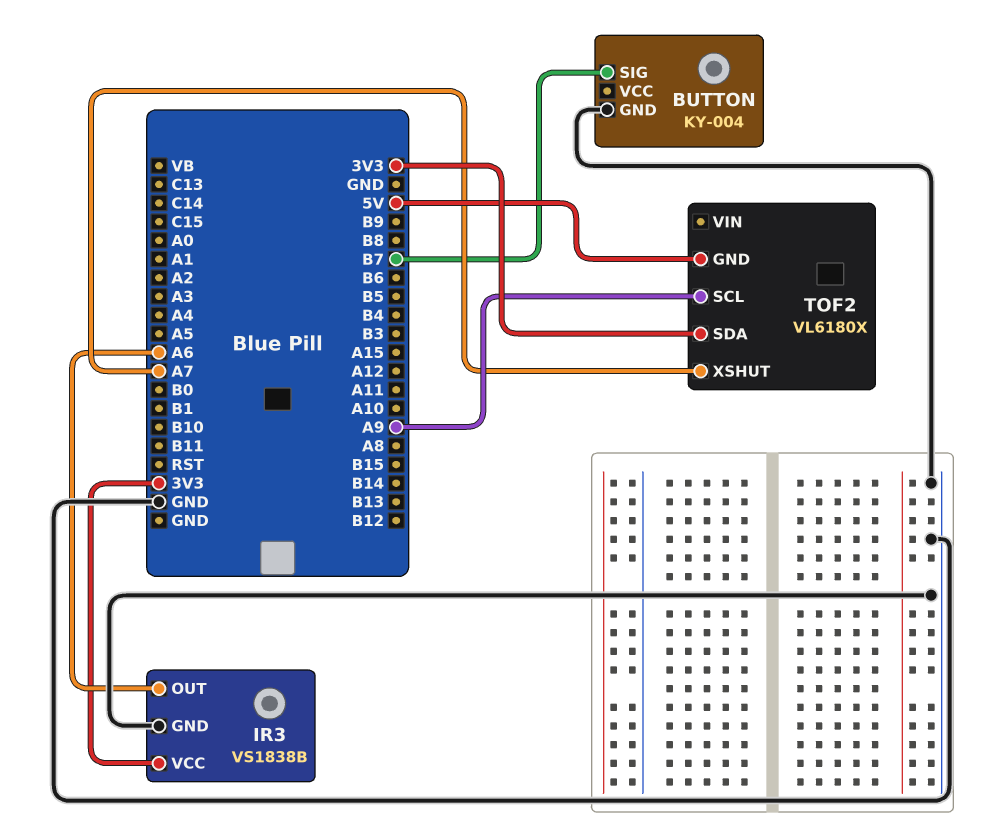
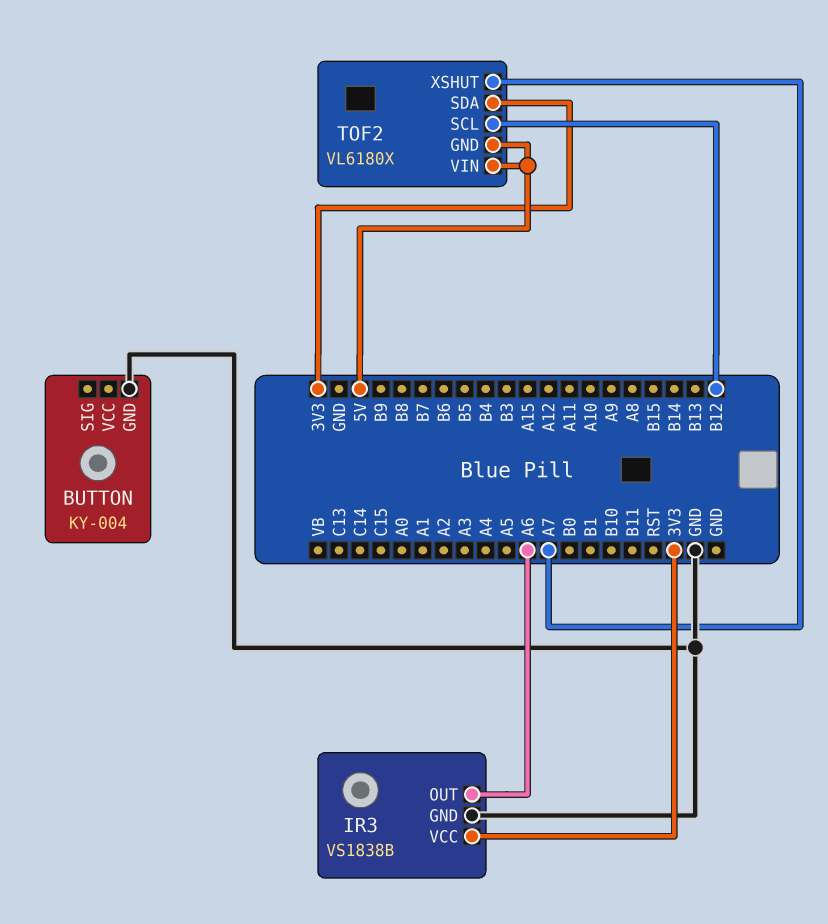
BUTTON pin SIG: B7 -> none
TOF2 pin SCL: A9 -> B12
TOF2 pin VIN: none -> 5V

